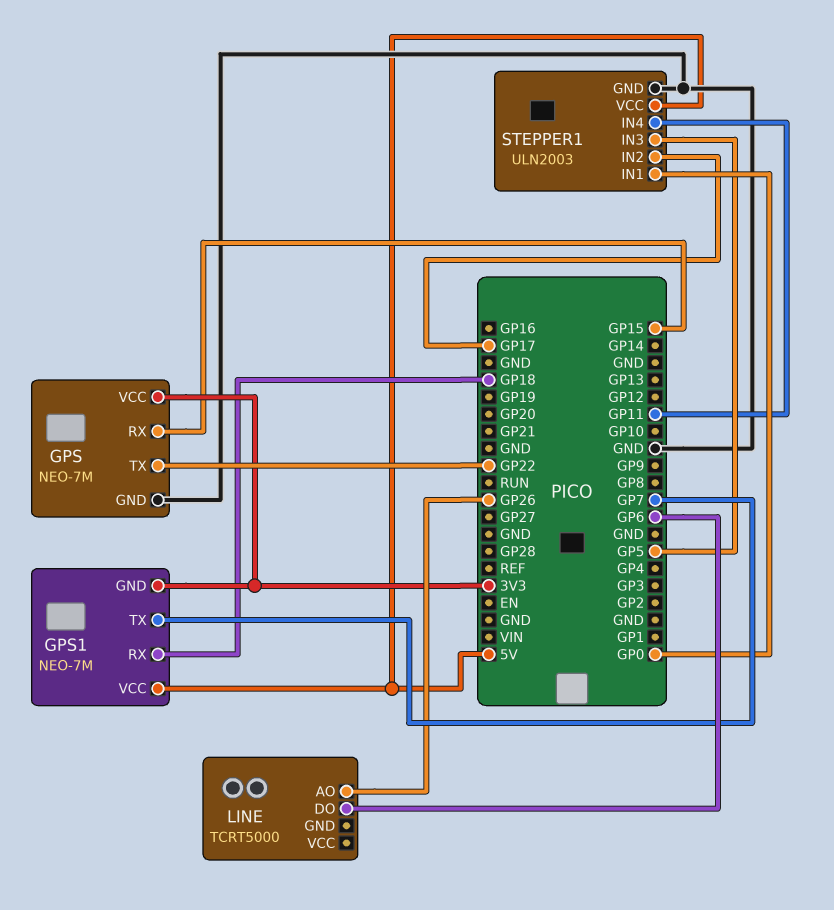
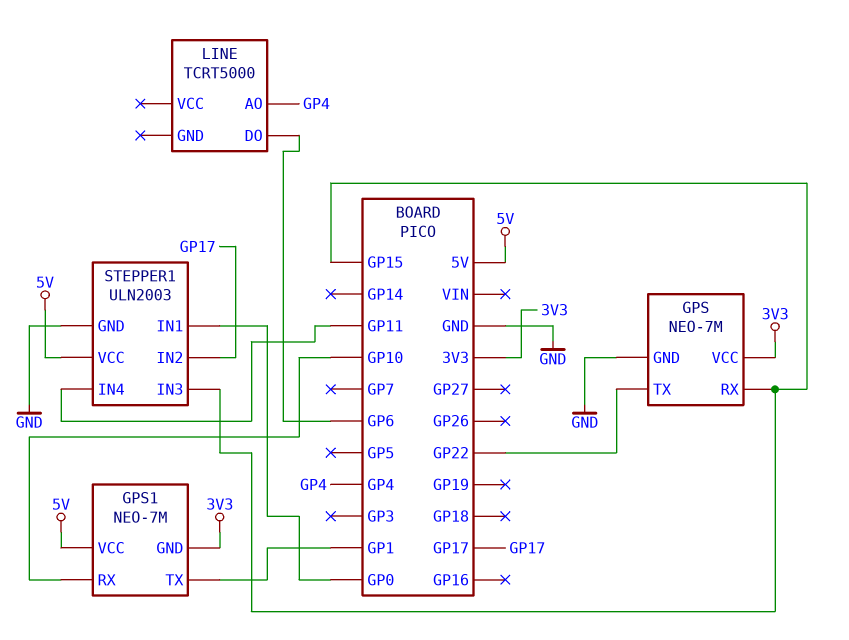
GPS1 pin RX: GP18 -> GP10
GPS1 pin TX: GP7 -> GP1
LINE pin AO: GP26 -> GP4
STEPPER1 pin IN3: GP5 -> GP15

